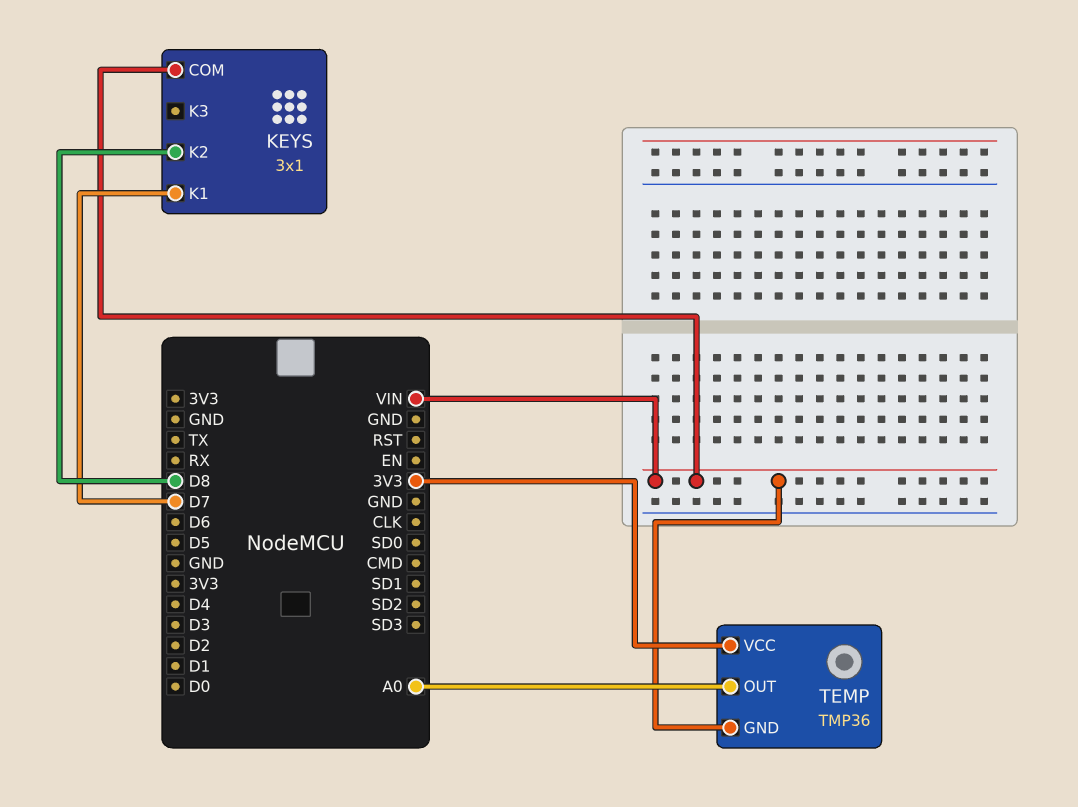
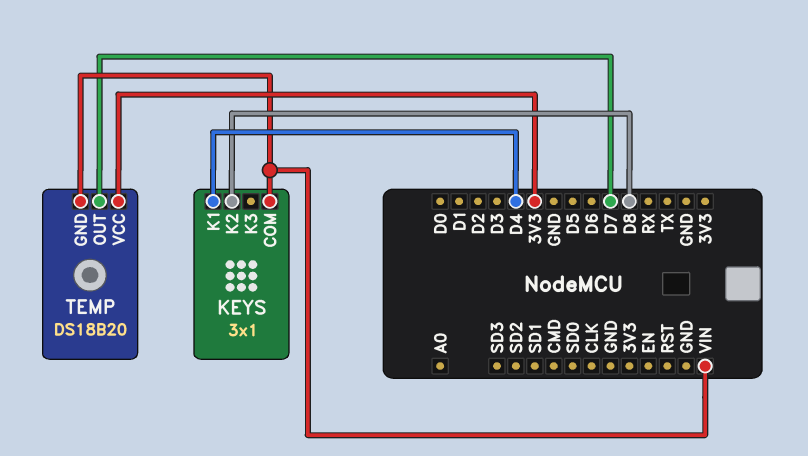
KEYS pin K1: D7 -> D4
TEMP: TMP36 -> DS18B20
TEMP pin OUT: A0 -> D7

